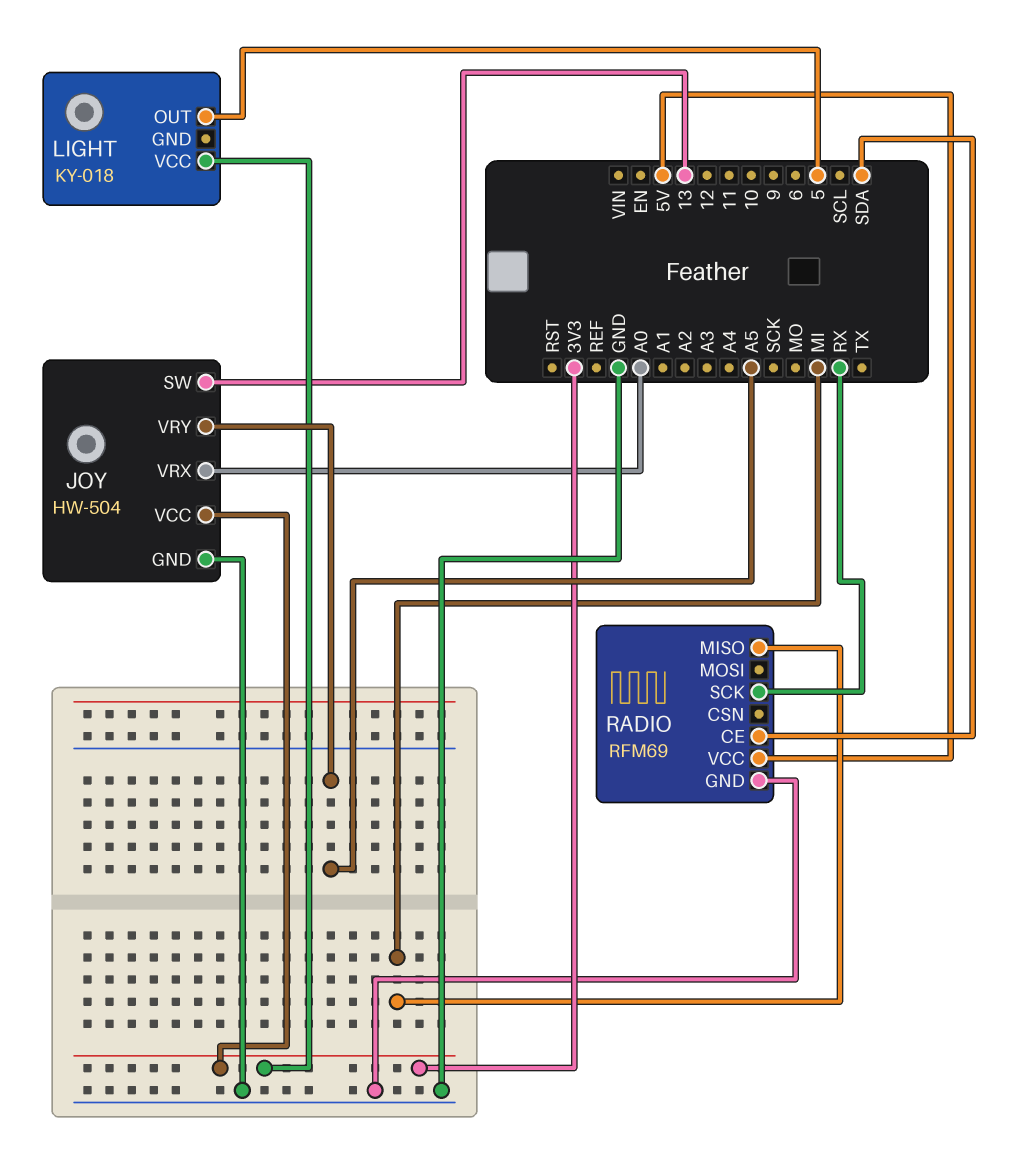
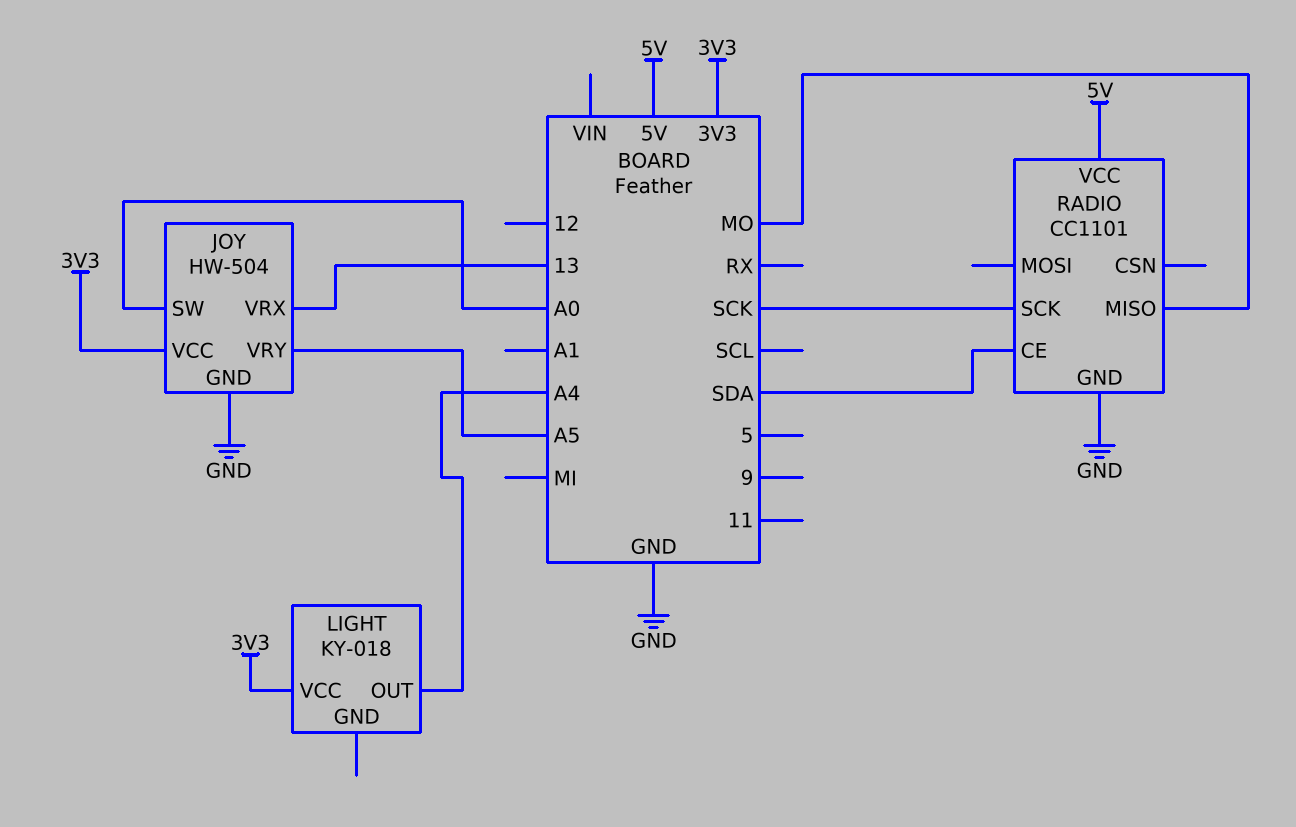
JOY pin SW: 13 -> A0
JOY pin VRX: A0 -> 13
LIGHT pin OUT: 5 -> A4
RADIO: RFM69 -> CC1101
RADIO pin MISO: MI -> MO
RADIO pin SCK: RX -> SCK

